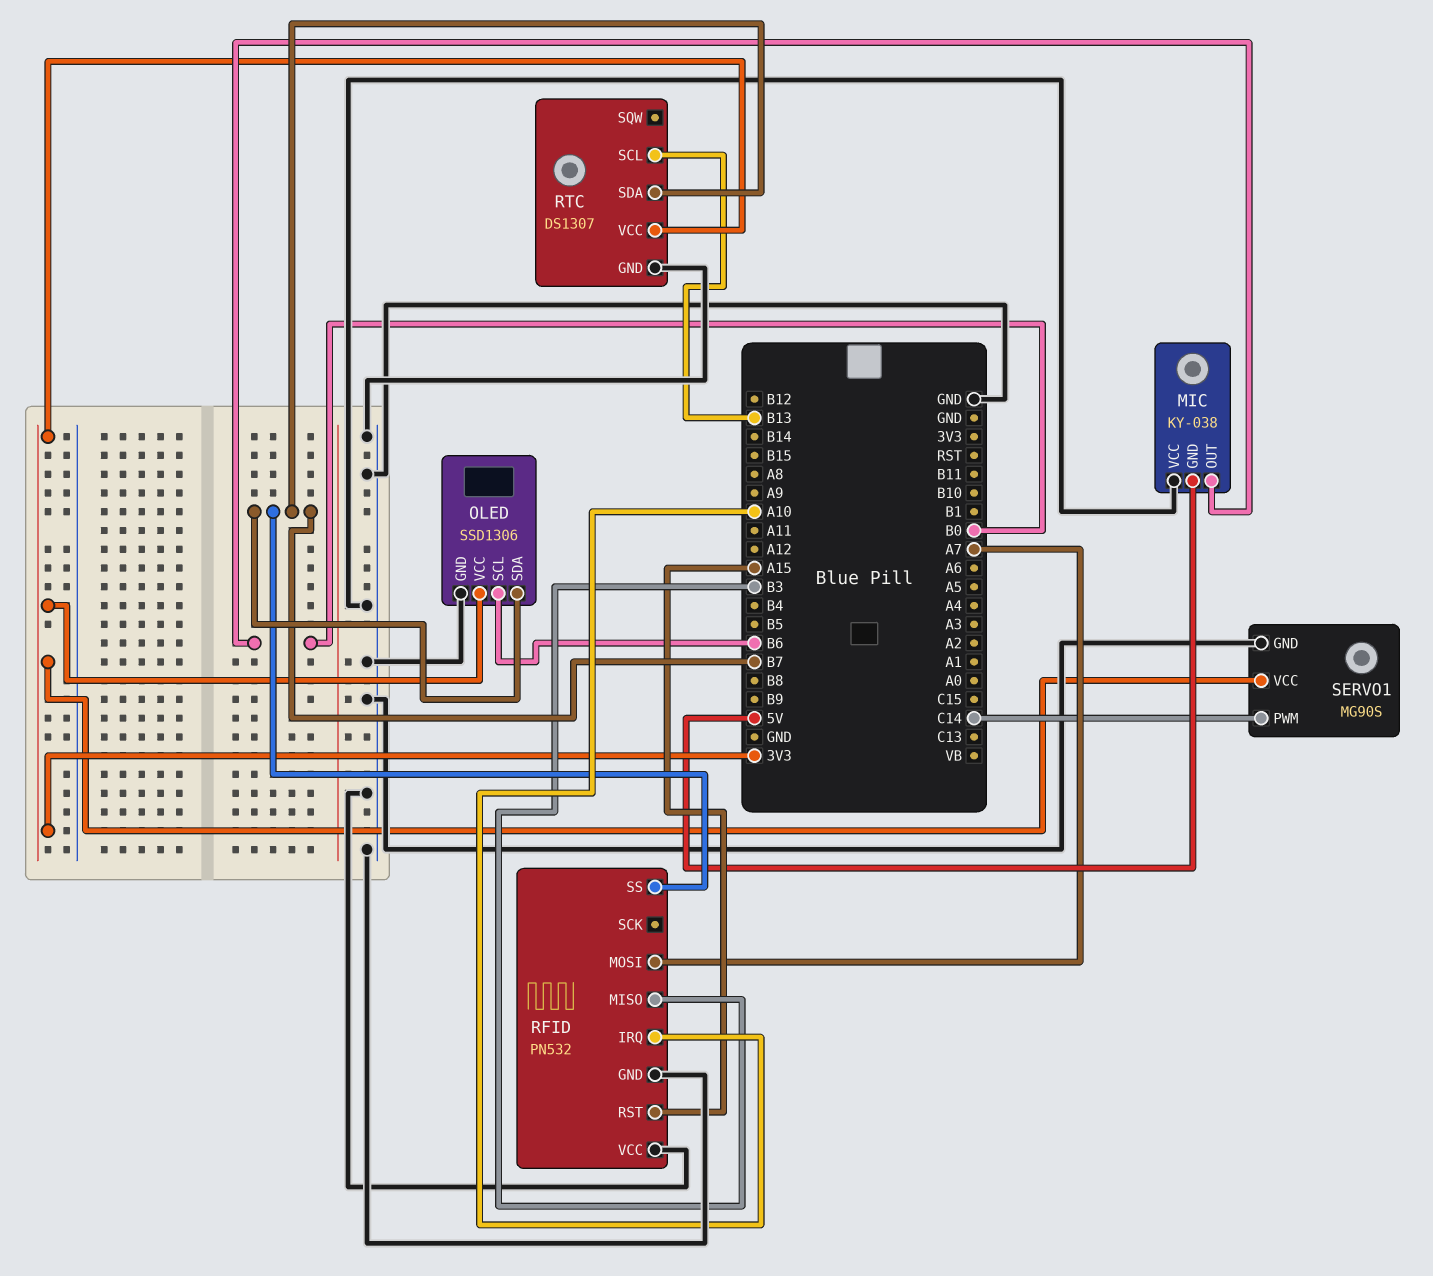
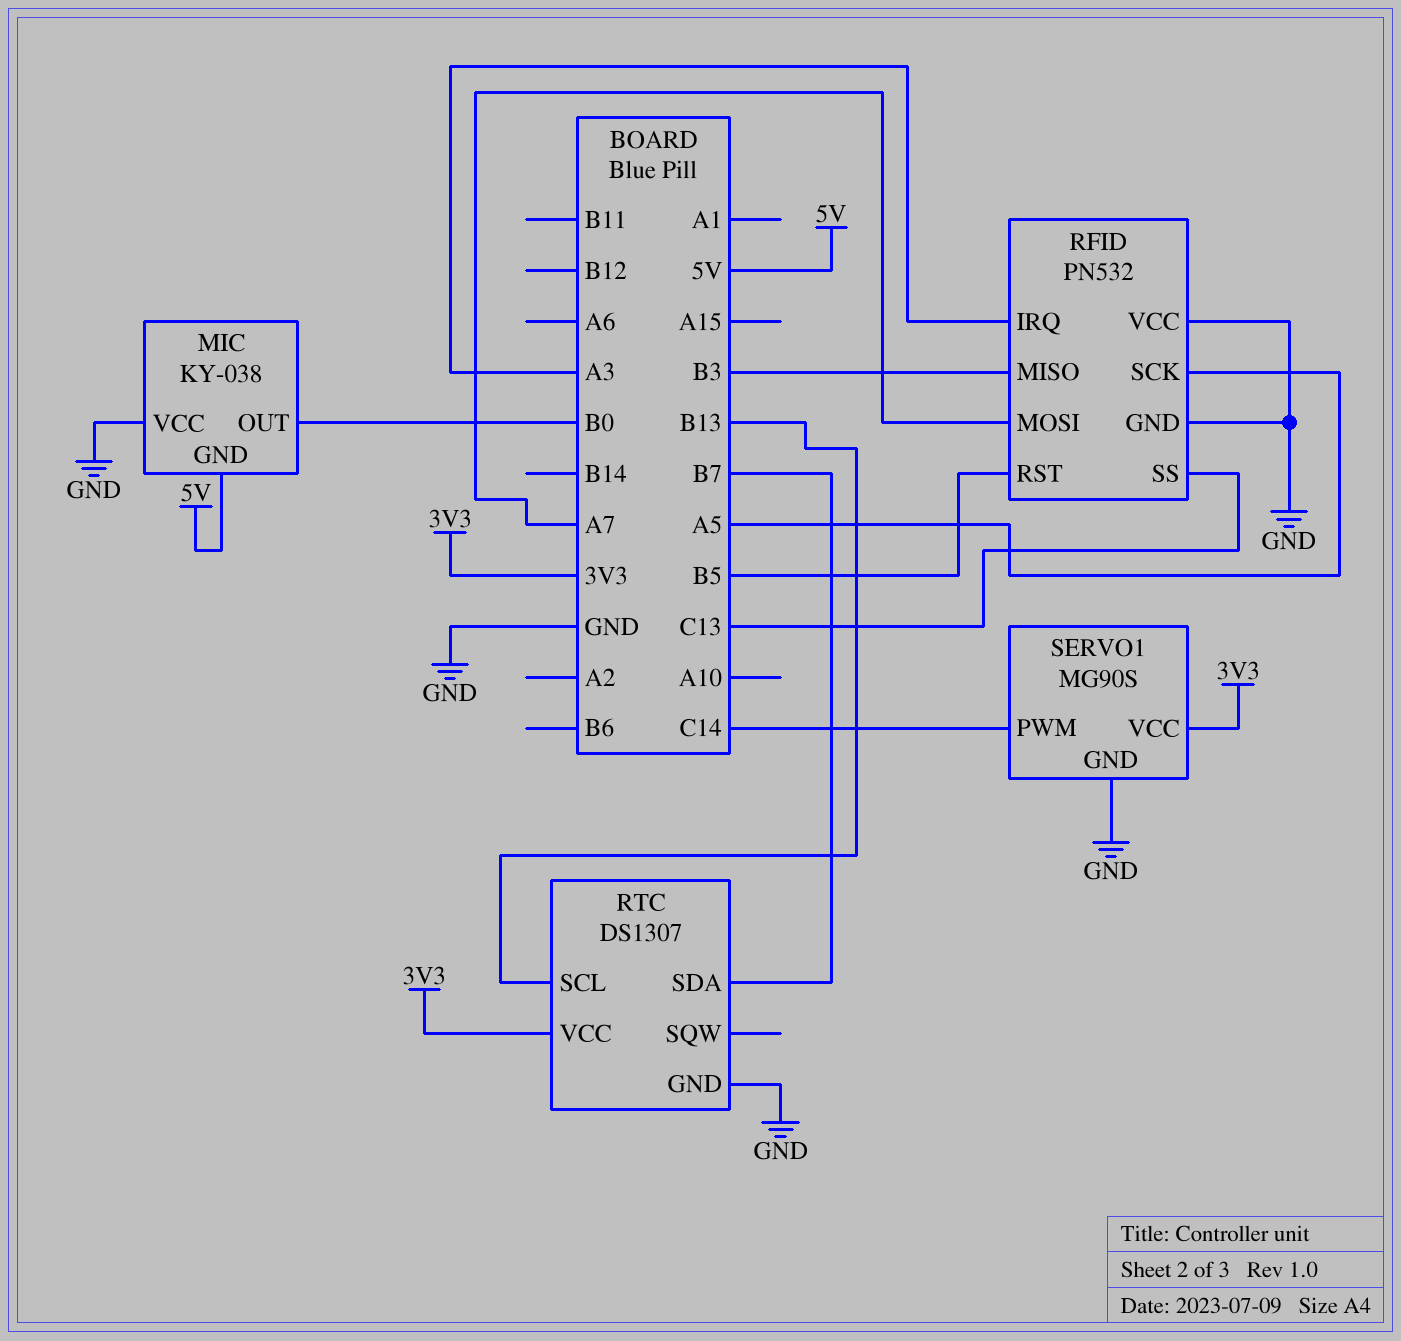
OLED: SSD1306 -> none
OLED pin GND: GND -> none
OLED pin SCL: B6 -> none
OLED pin SDA: B7 -> none
OLED pin VCC: 3V3 -> none
RFID pin IRQ: A10 -> A3
RFID pin RST: A15 -> B5
RFID pin SCK: none -> A5
RFID pin SS: B7 -> C13

